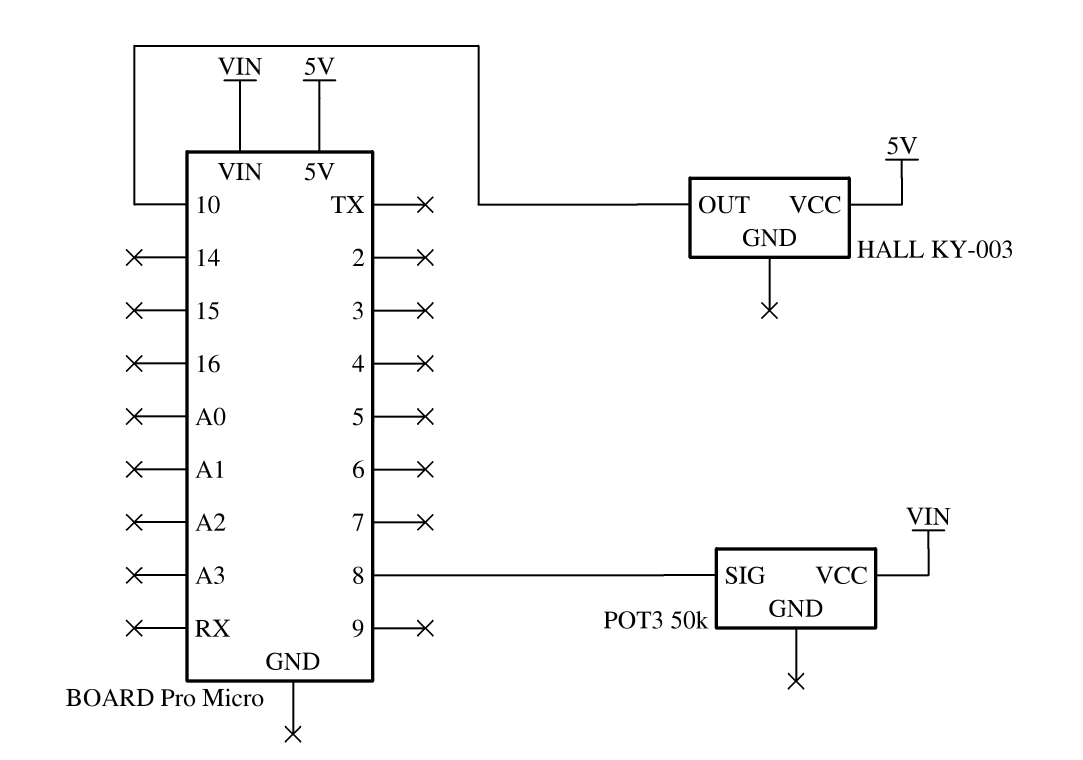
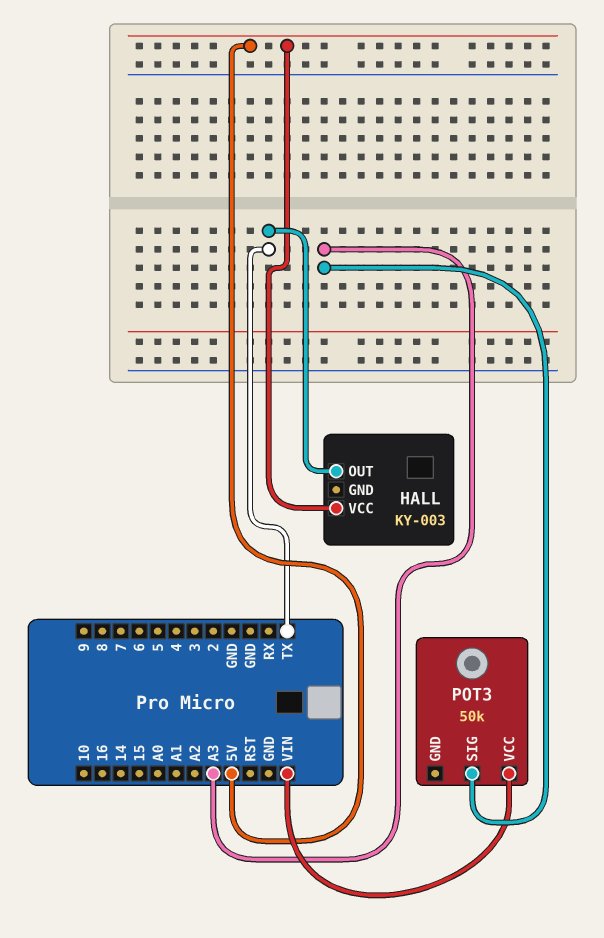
HALL pin OUT: 10 -> TX
POT3 pin SIG: 8 -> A3

